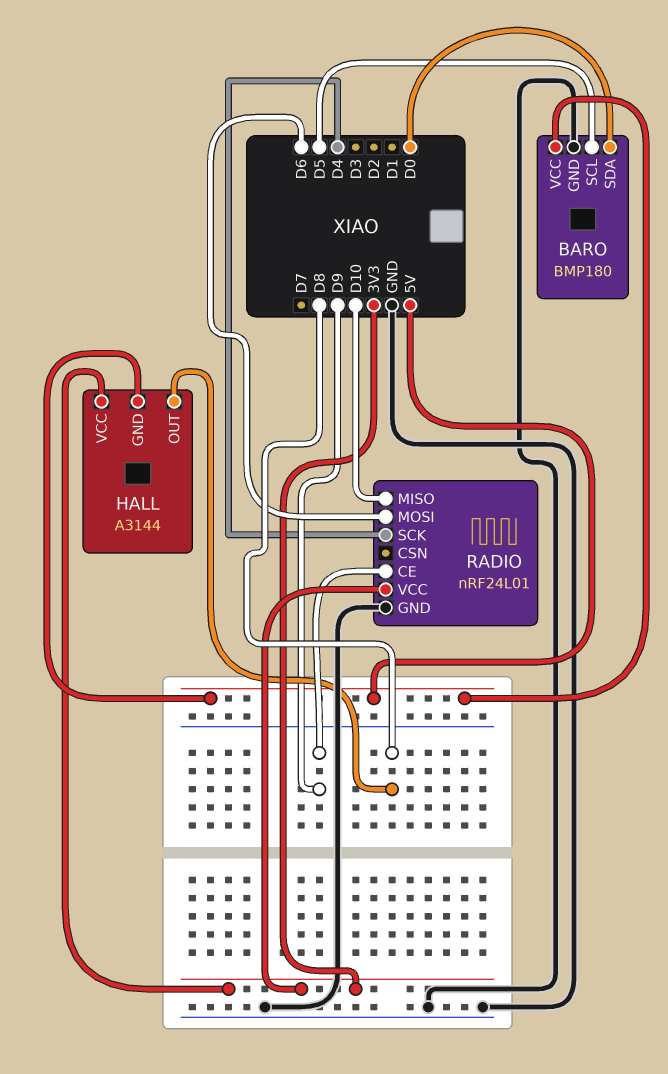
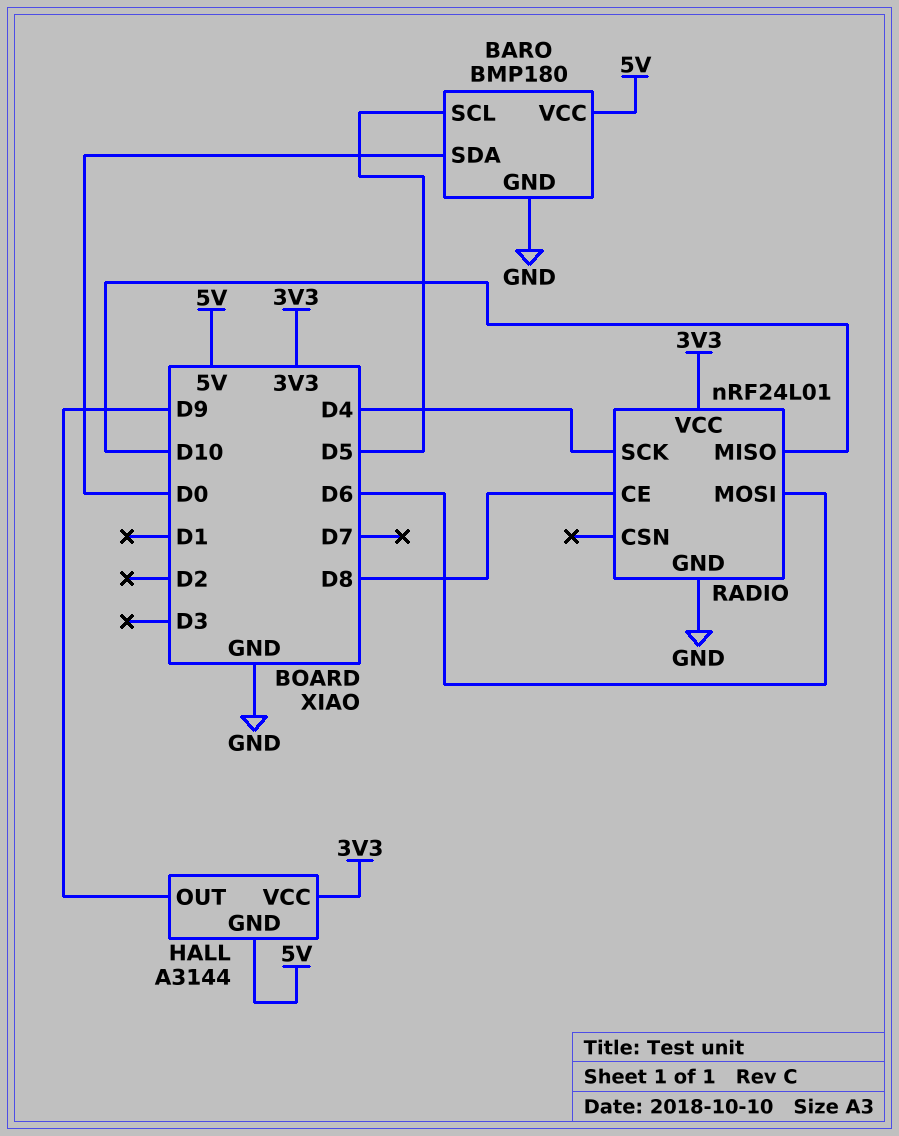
HALL pin OUT: D8 -> D9
RADIO pin CE: D9 -> D8

